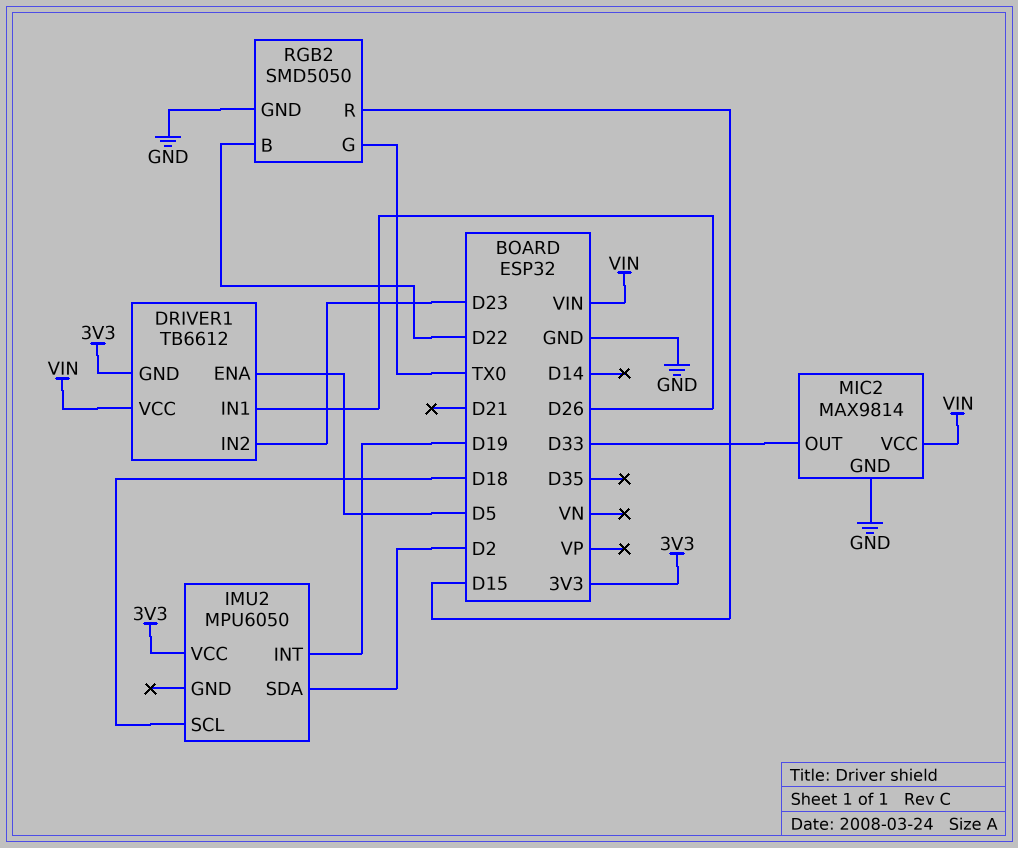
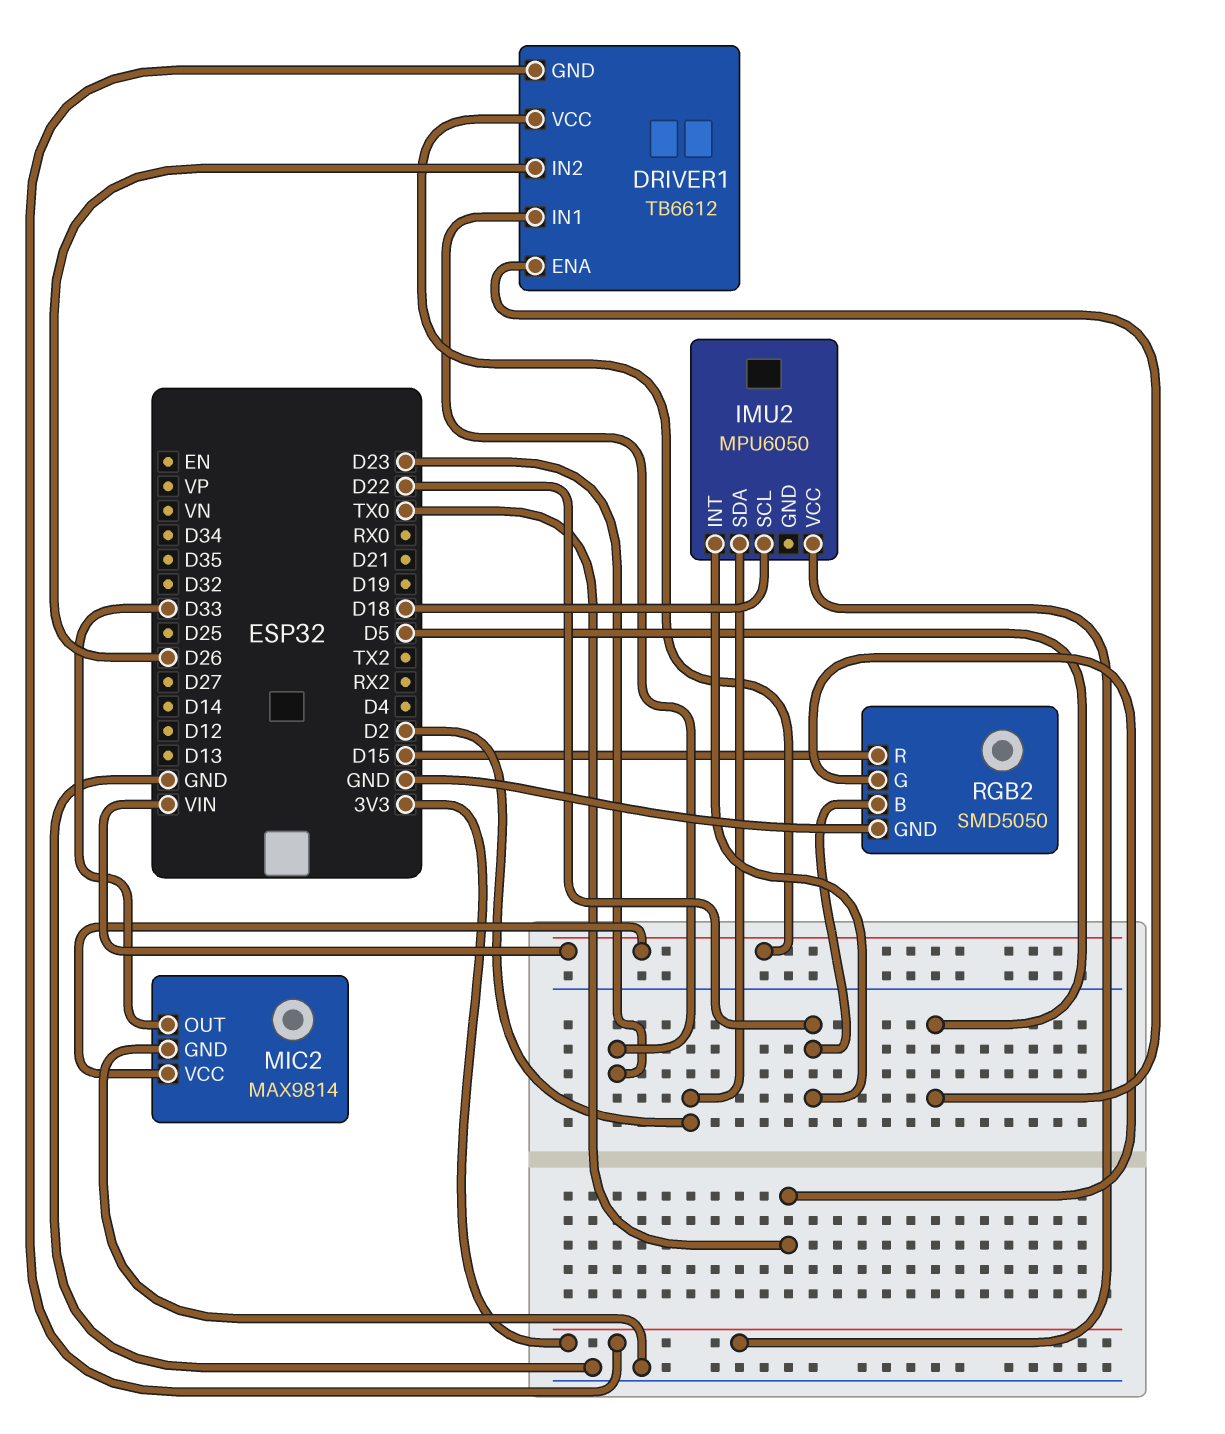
DRIVER1 pin IN1: D26 -> D23
DRIVER1 pin IN2: D23 -> D26
IMU2 pin INT: D19 -> D22

